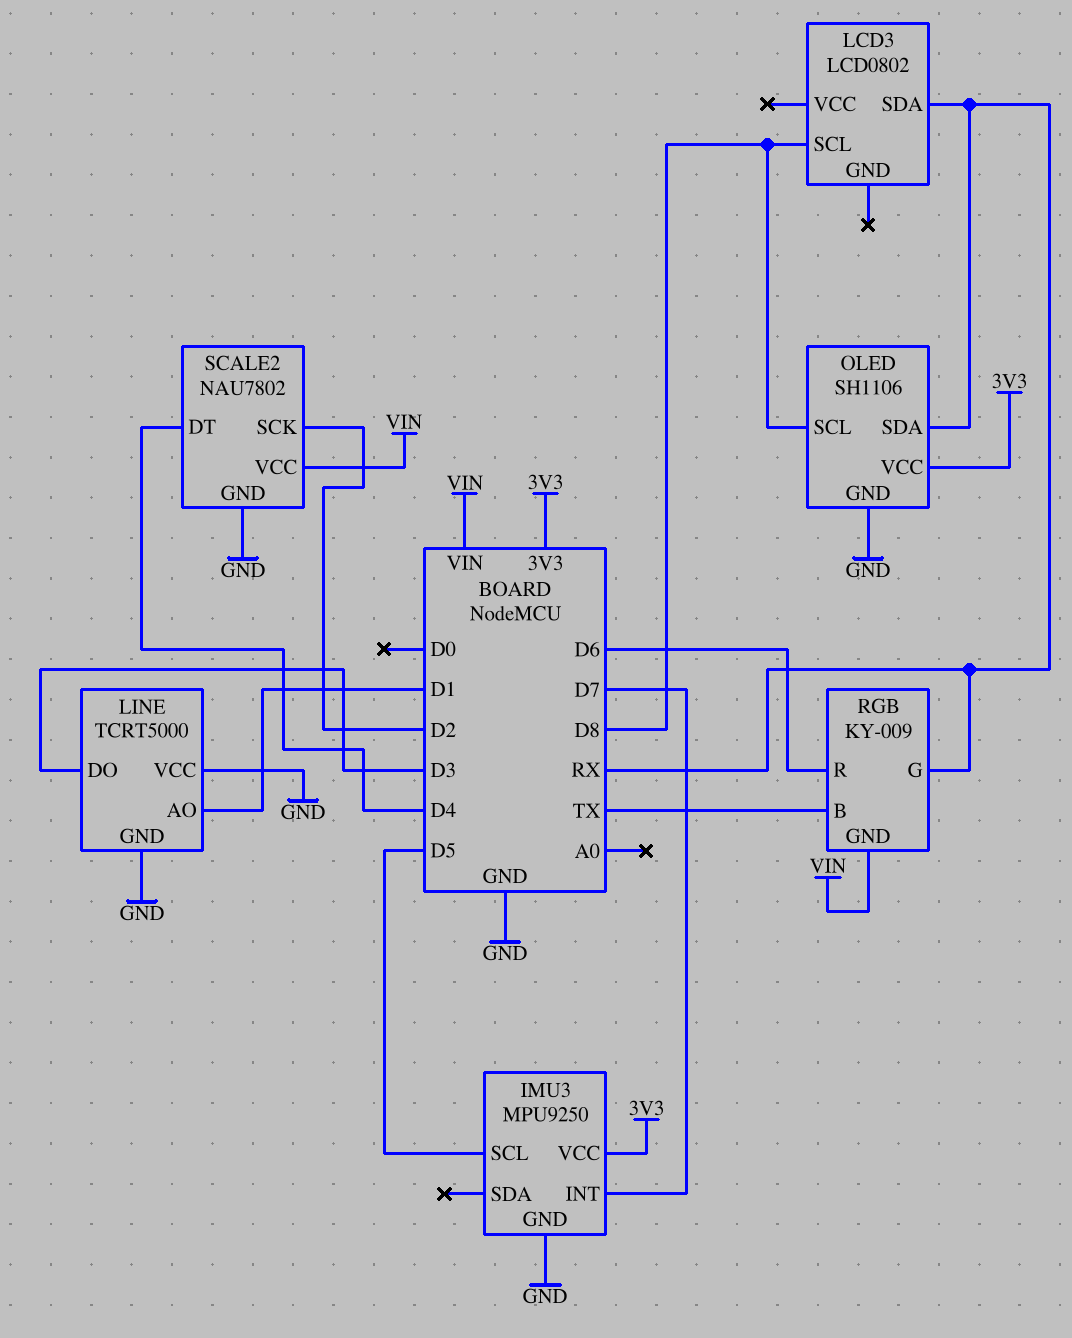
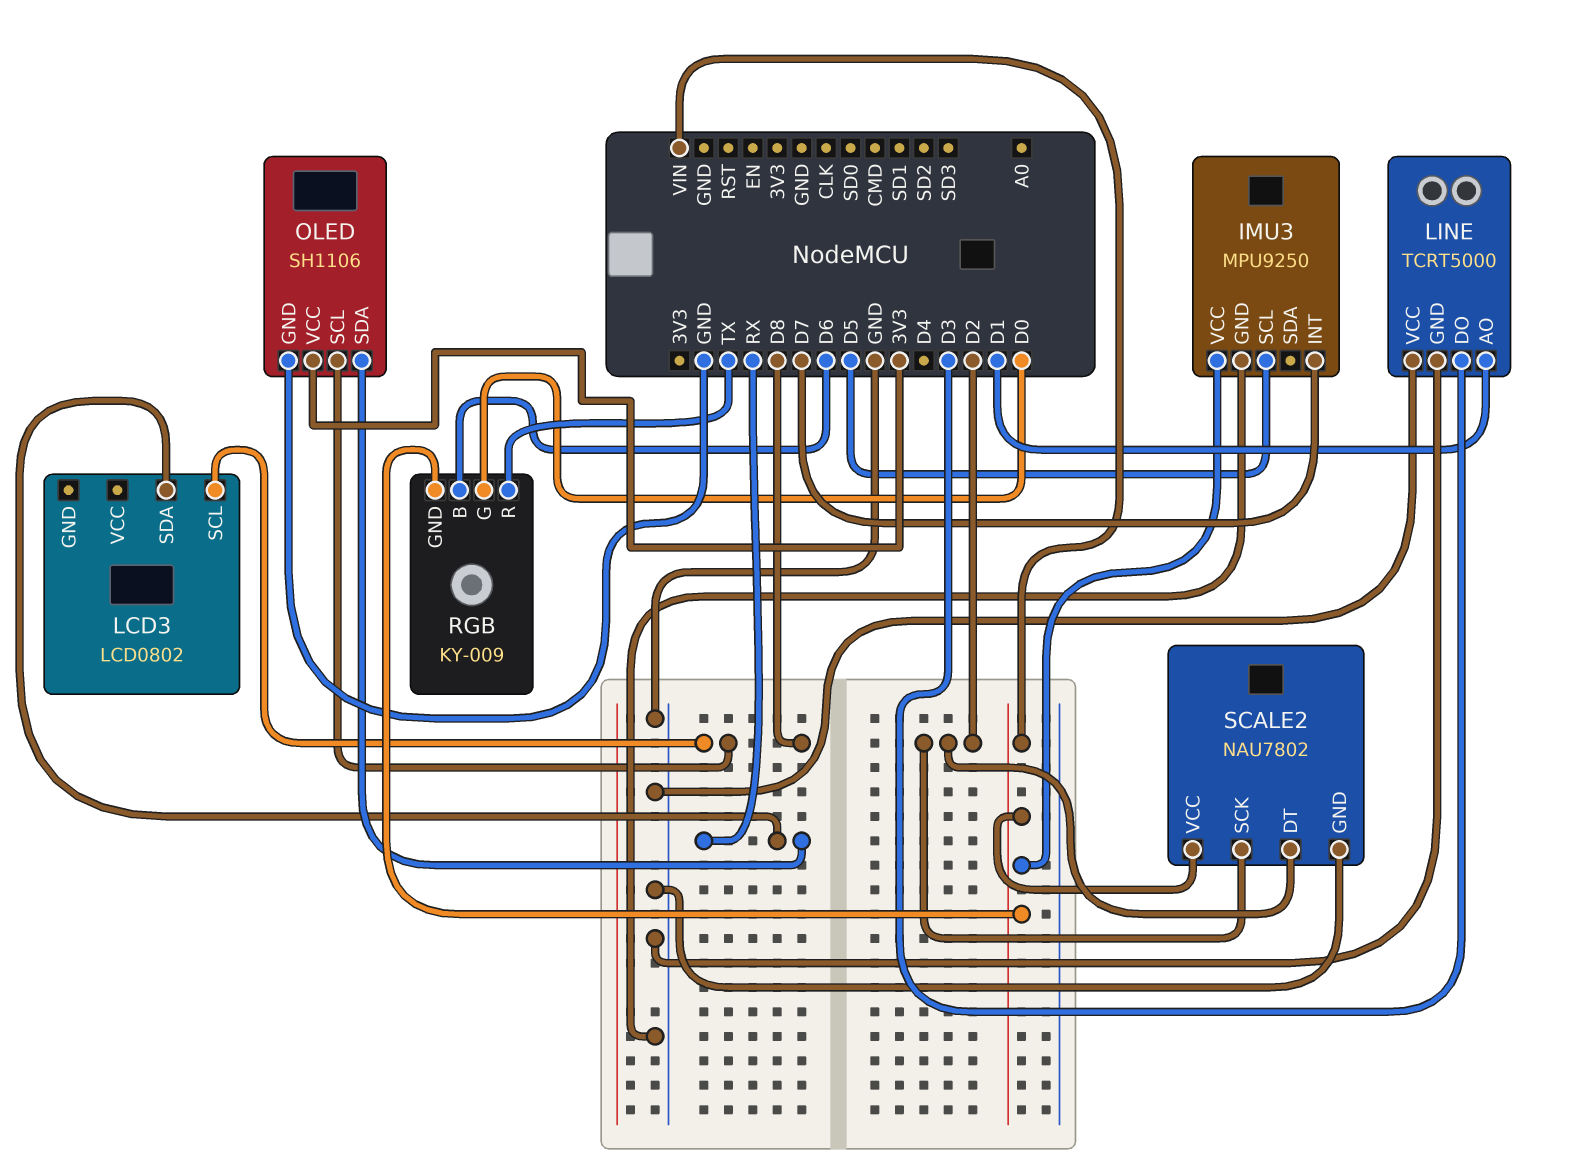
IMU3 pin VCC: 3V3 -> VIN
RGB pin B: TX -> D6
RGB pin G: RX -> D0
RGB pin R: D6 -> TX
SCALE2 pin DT: D4 -> D2

